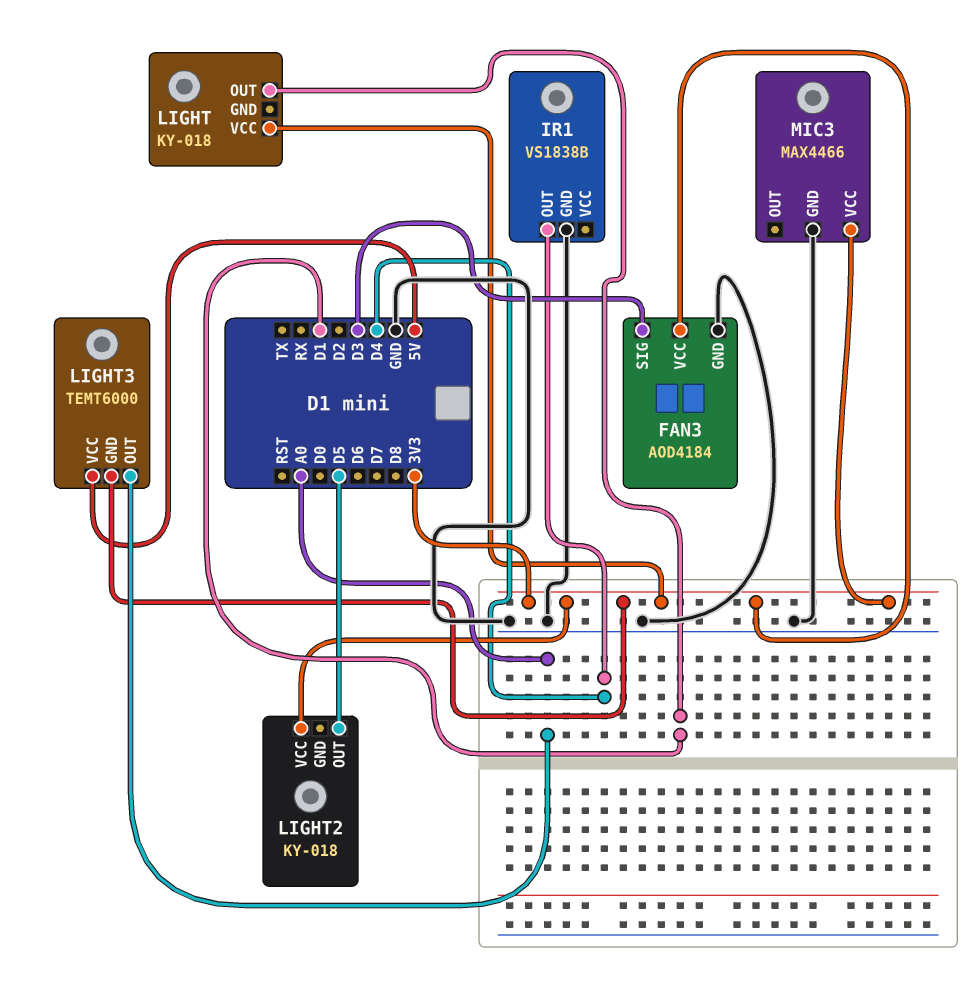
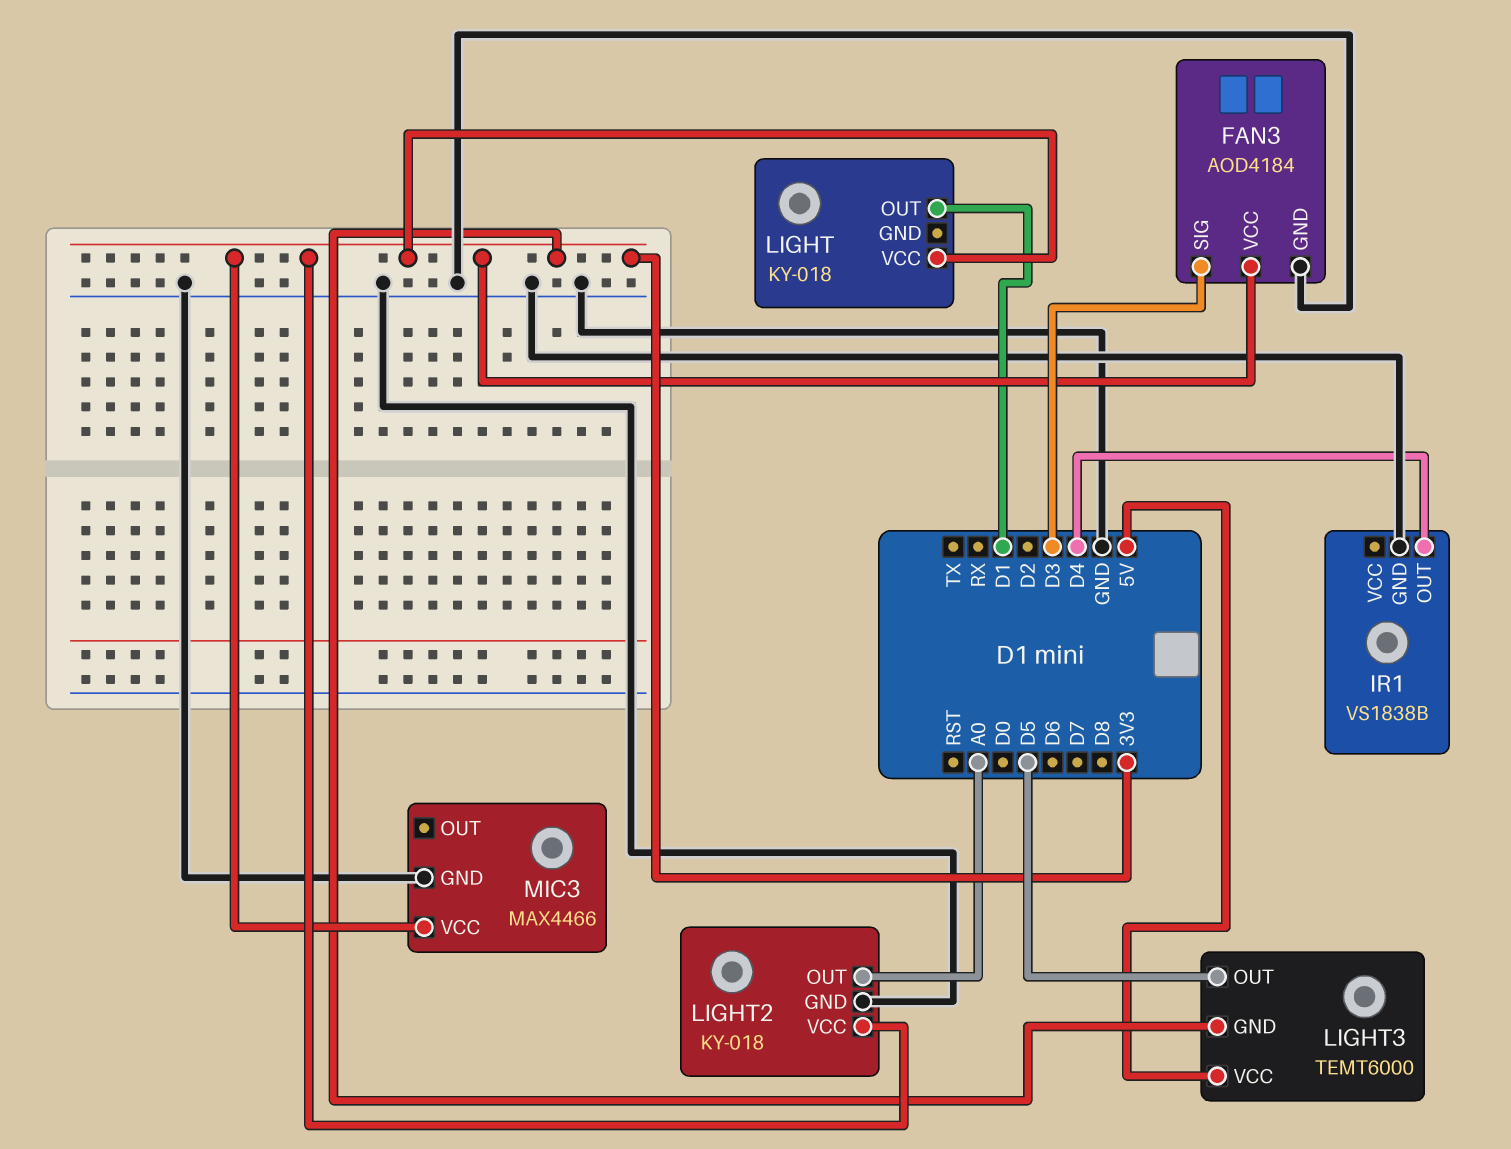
LIGHT2 pin GND: none -> GND
LIGHT2 pin OUT: D5 -> A0
LIGHT3 pin OUT: A0 -> D5

